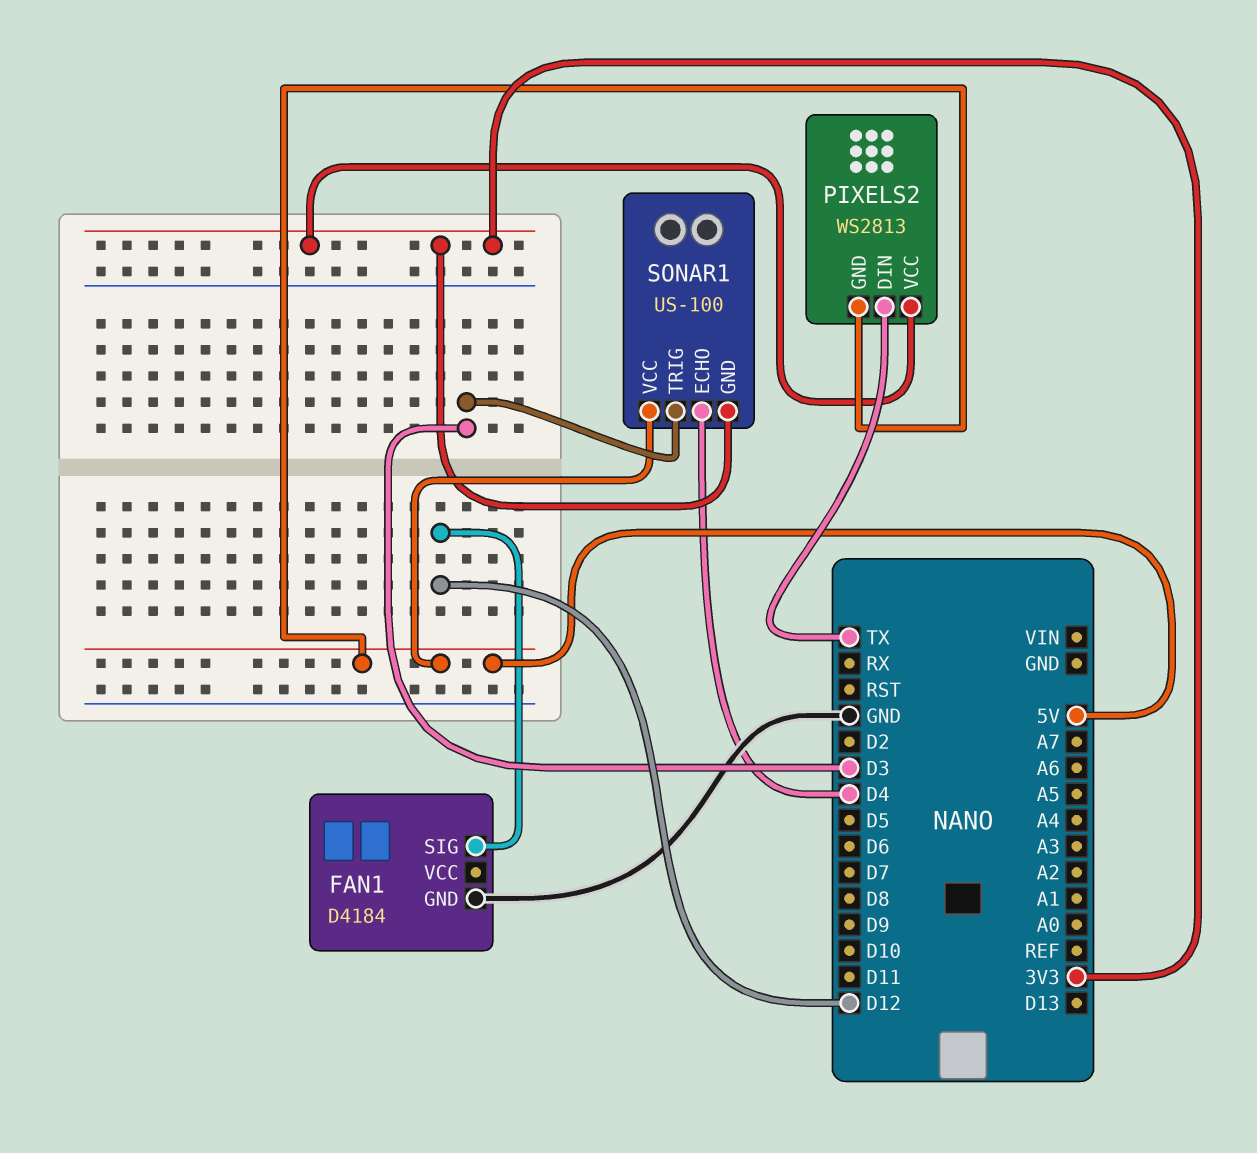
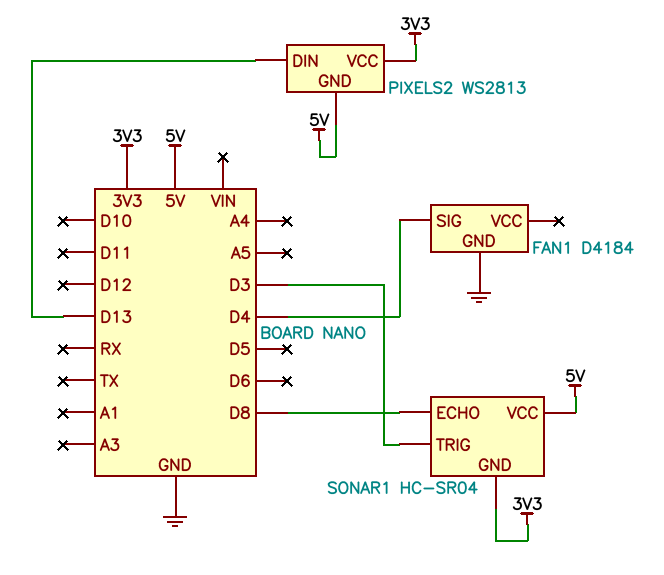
FAN1 pin SIG: D12 -> D4
PIXELS2 pin DIN: TX -> D13
SONAR1: US-100 -> HC-SR04
SONAR1 pin ECHO: D4 -> D8

